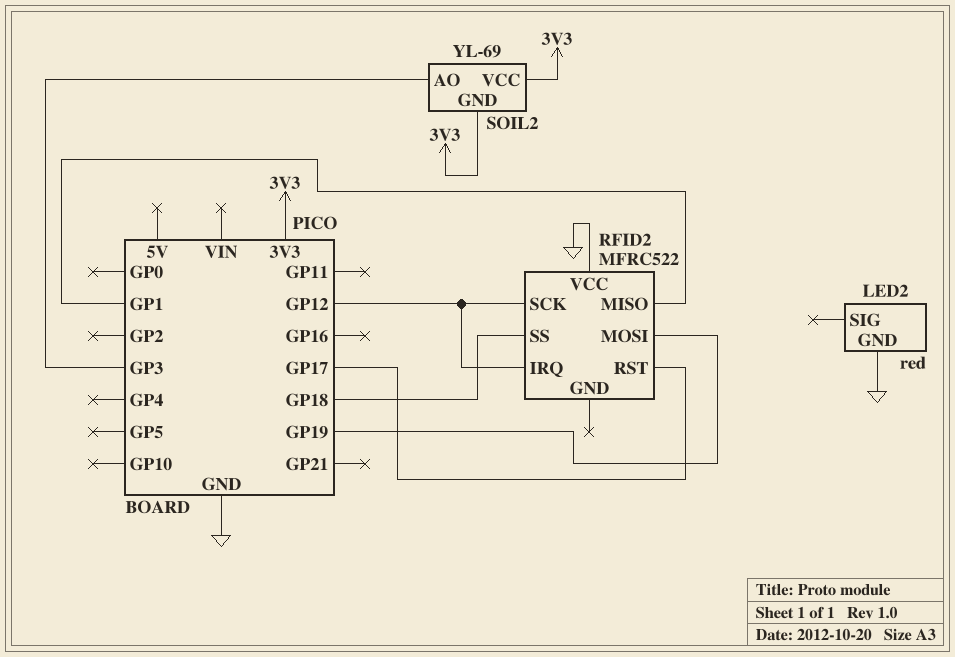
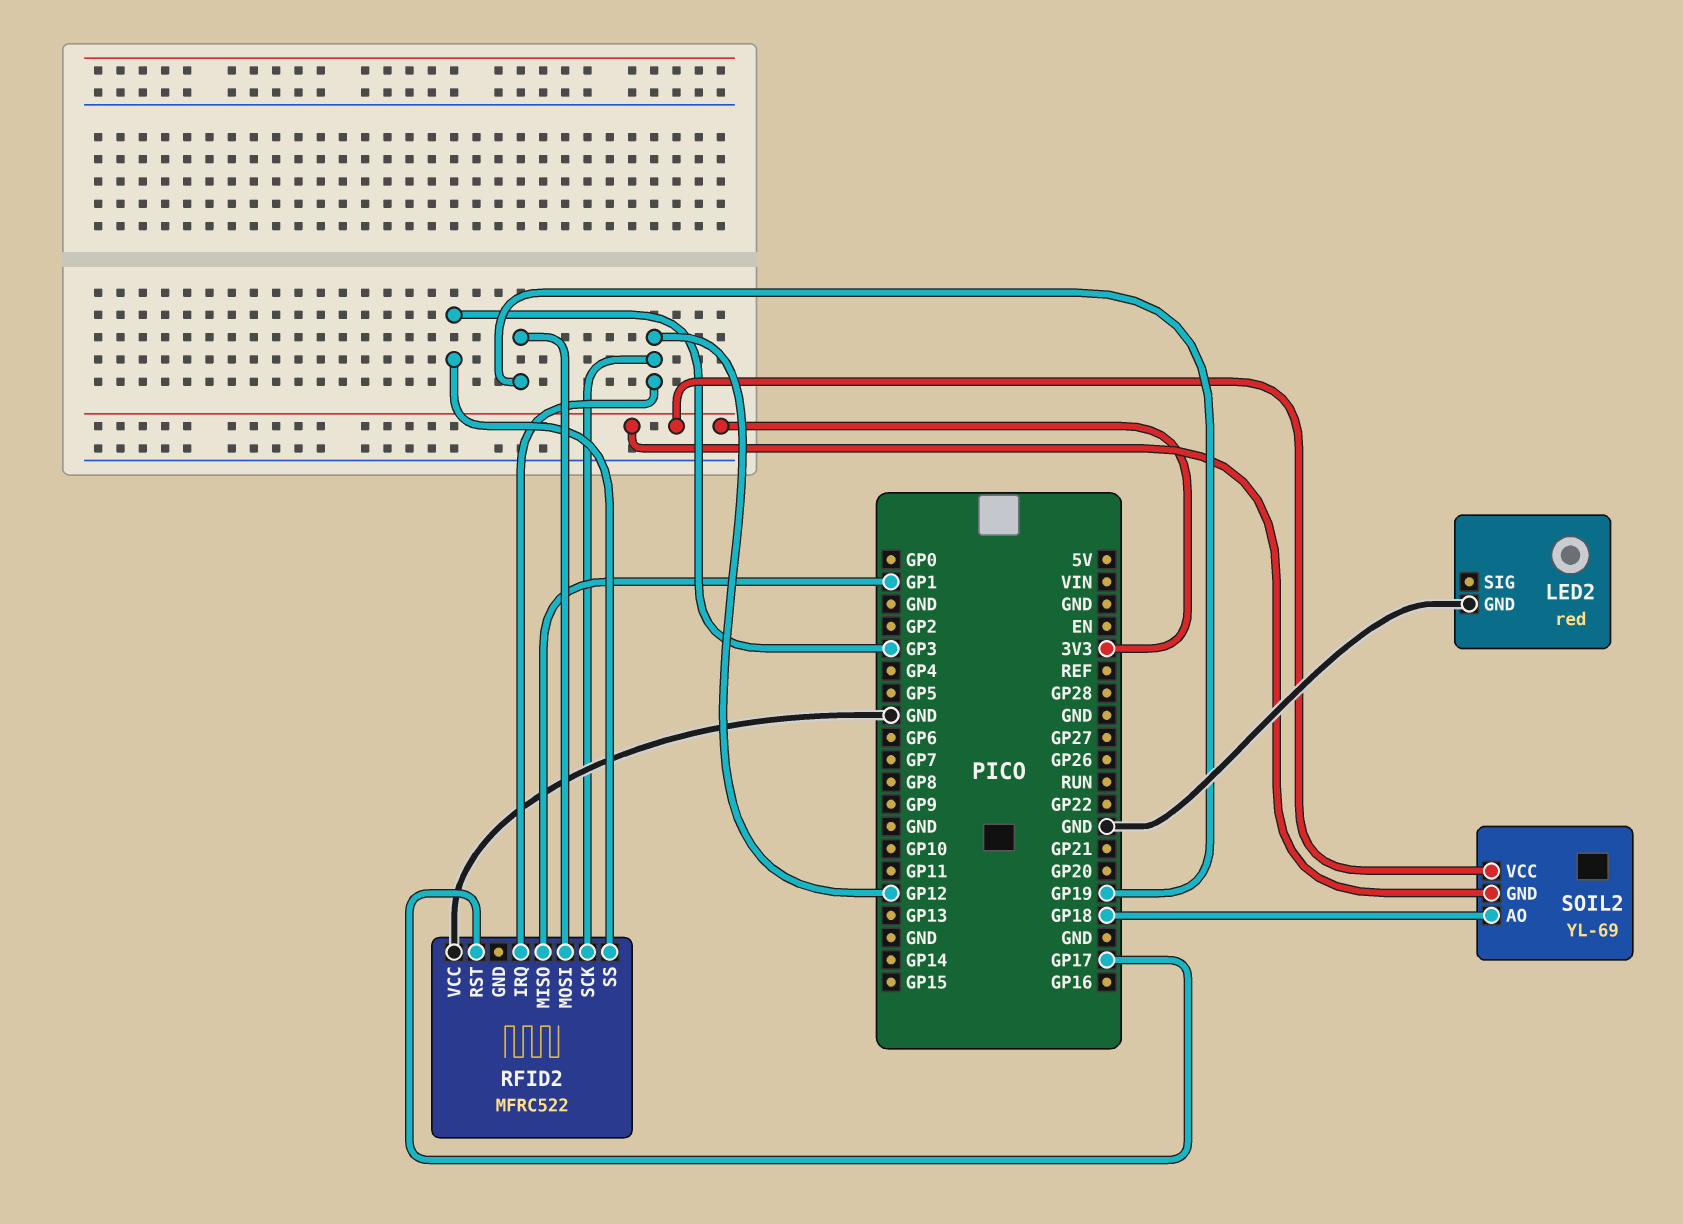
RFID2 pin SS: GP18 -> GP3
SOIL2 pin AO: GP3 -> GP18

